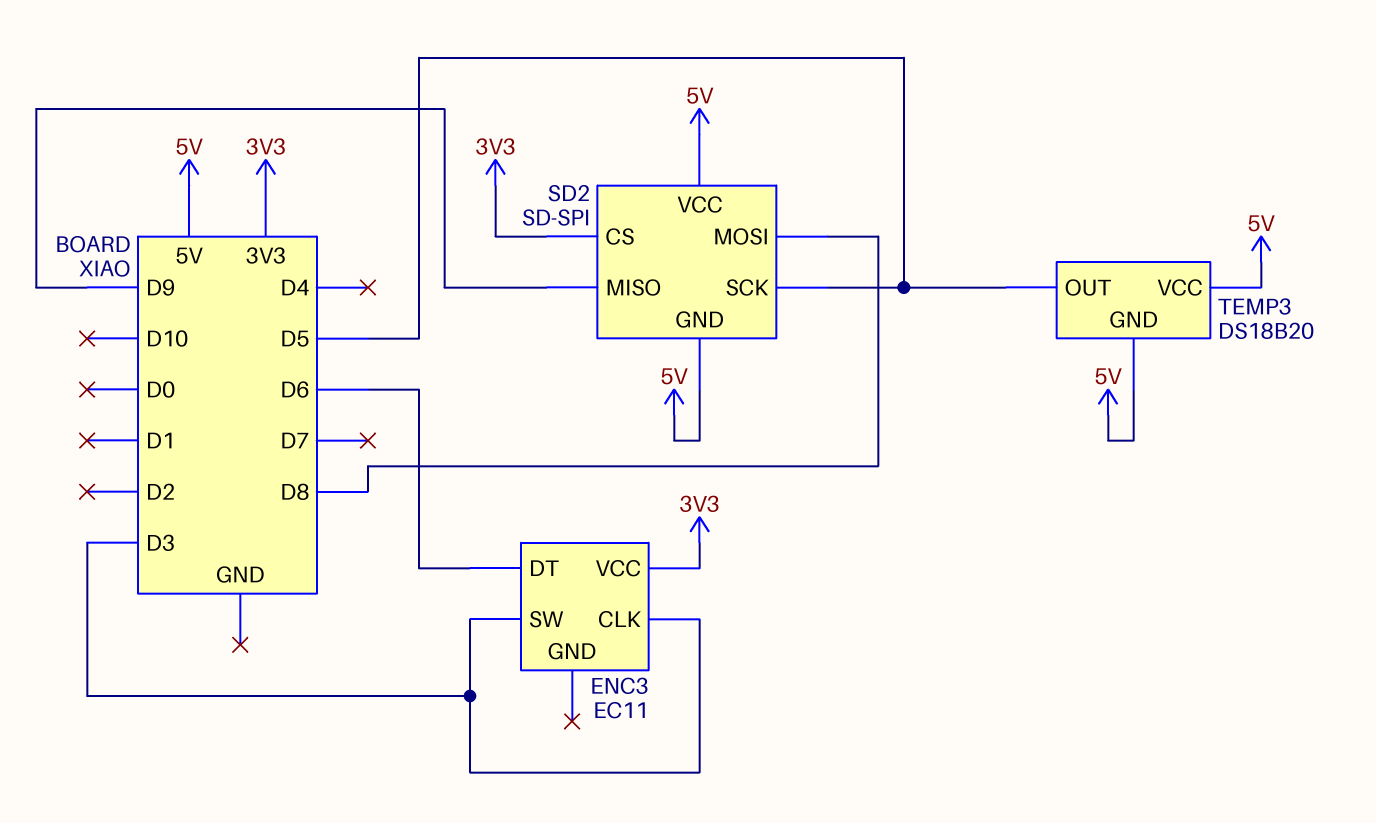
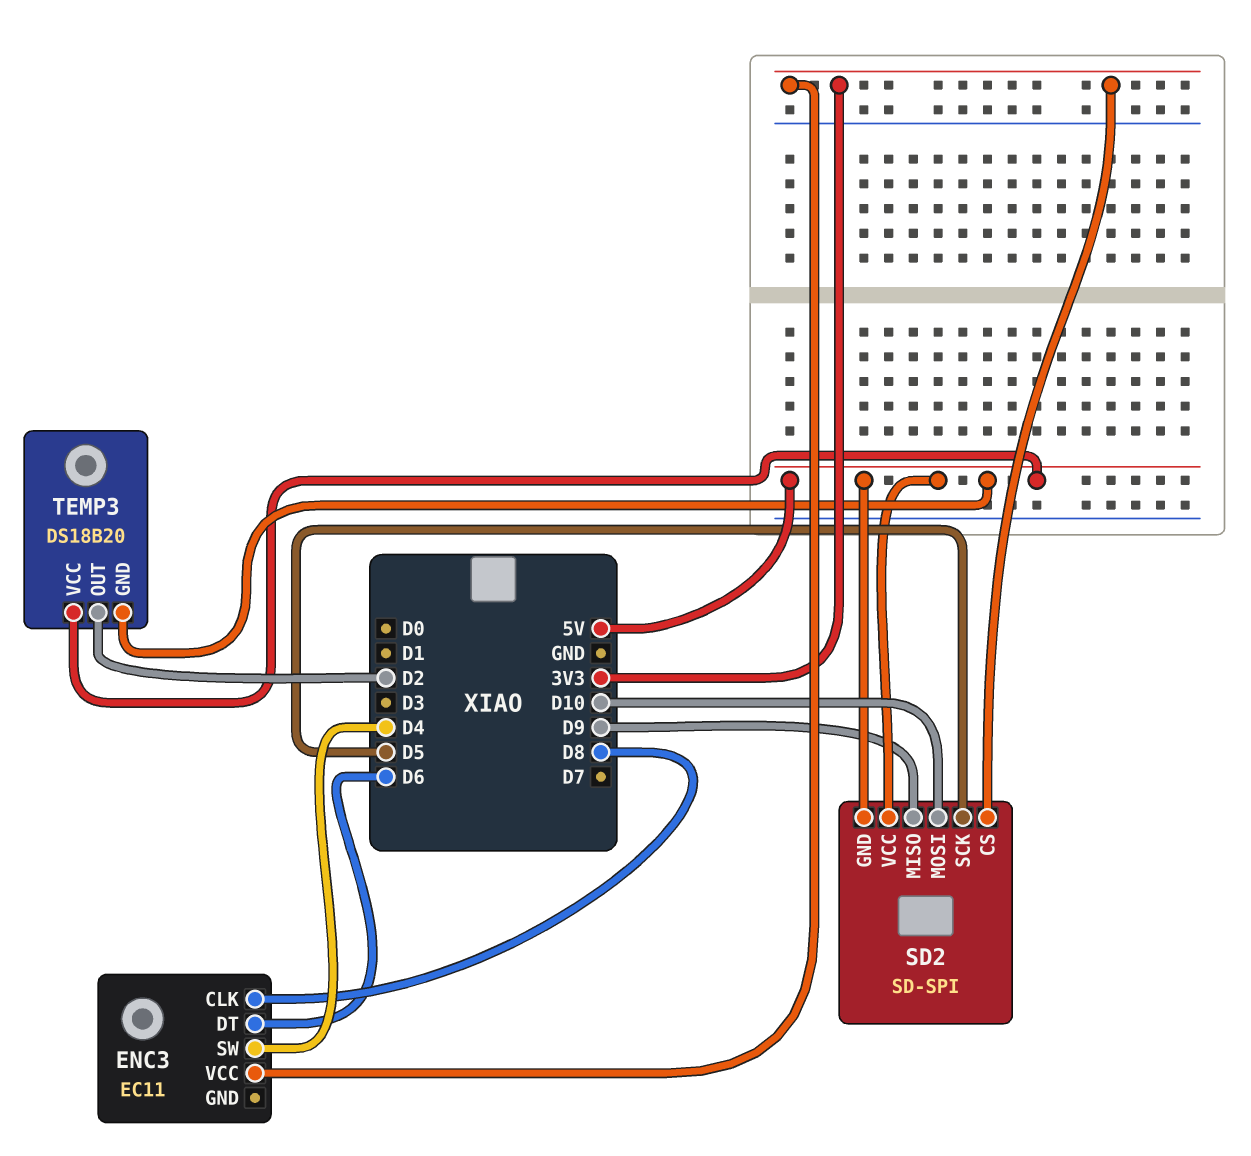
ENC3 pin CLK: D3 -> D8
ENC3 pin SW: D3 -> D4
SD2 pin MOSI: D8 -> D10
TEMP3 pin OUT: D5 -> D2

